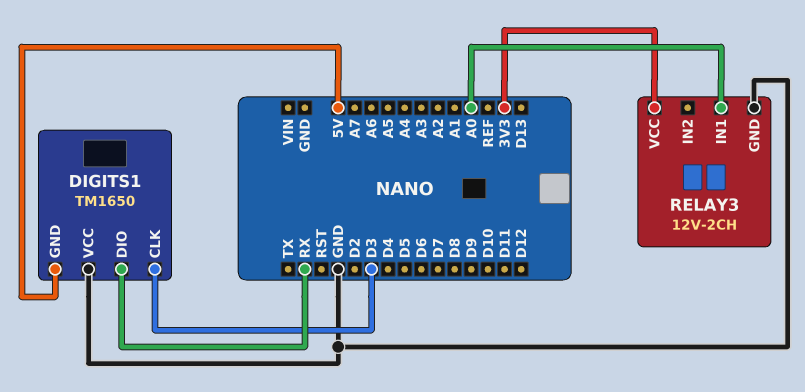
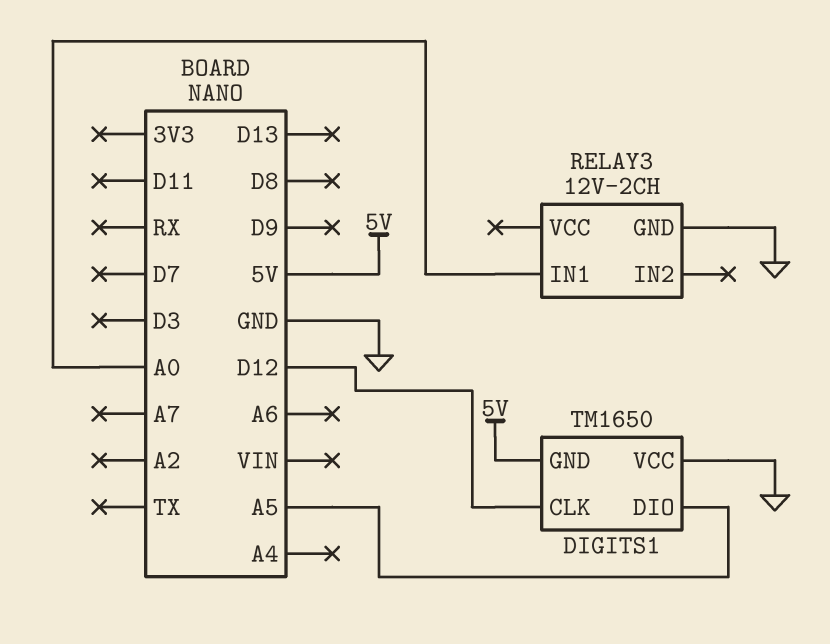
DIGITS1 pin CLK: D3 -> D12
DIGITS1 pin DIO: RX -> A5
RELAY3 pin VCC: 3V3 -> none

